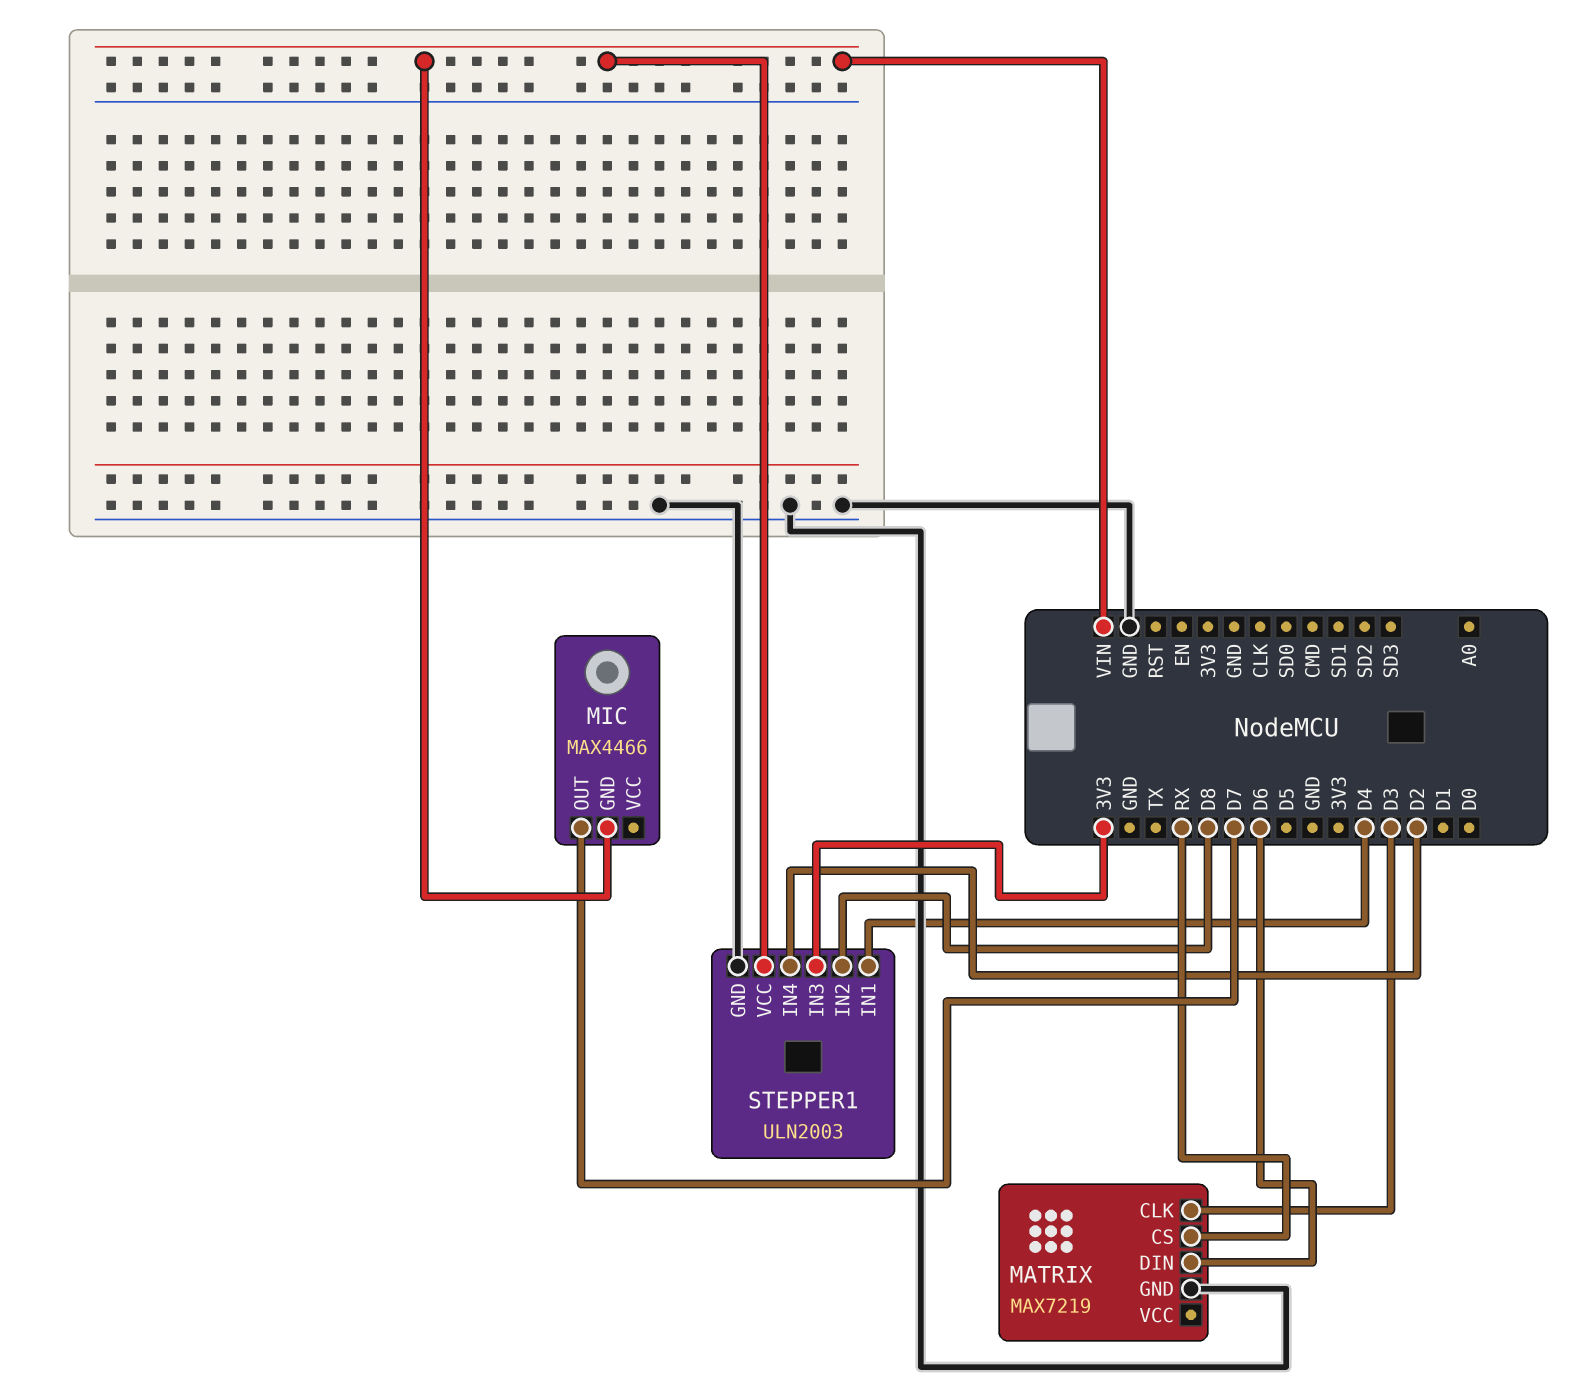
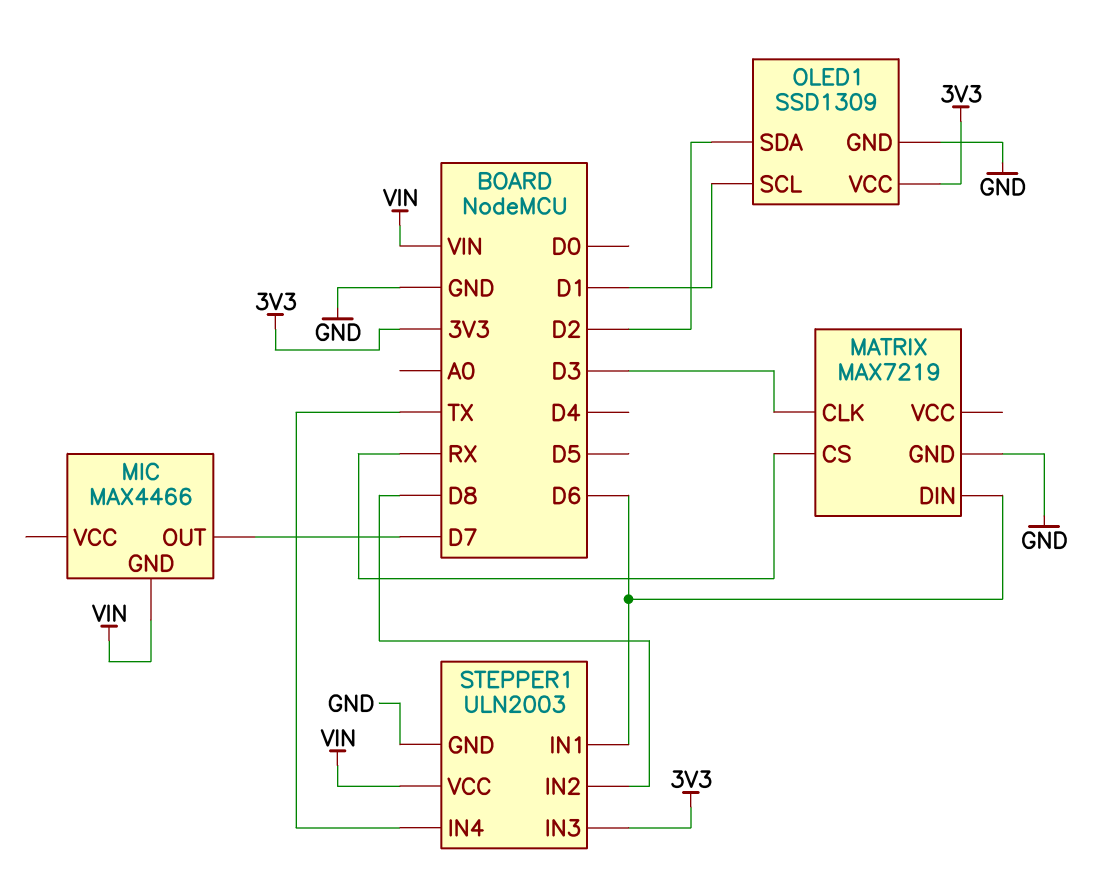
OLED1: none -> SSD1309
OLED1 pin GND: none -> GND
OLED1 pin SCL: none -> D1
OLED1 pin SDA: none -> D2
OLED1 pin VCC: none -> 3V3
STEPPER1 pin IN1: D4 -> D6
STEPPER1 pin IN4: D2 -> TX

